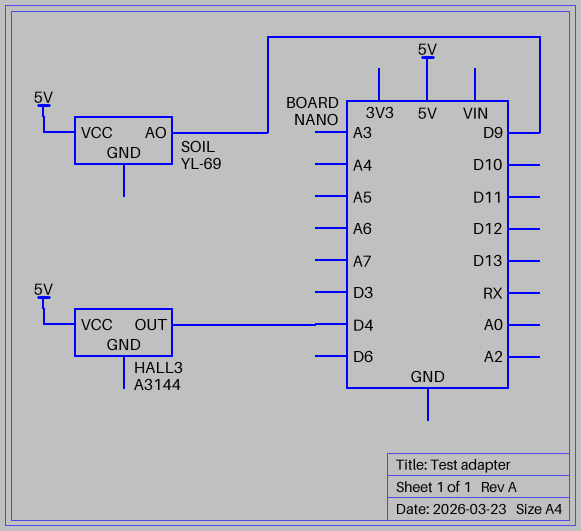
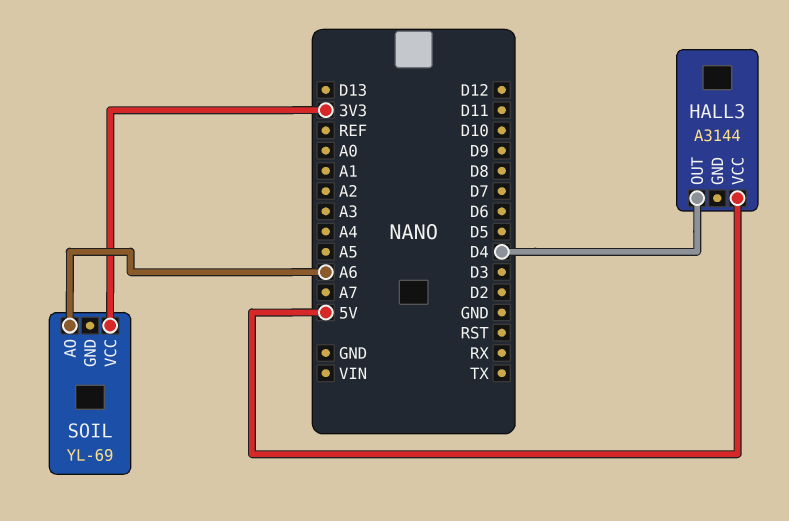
SOIL pin AO: D9 -> A6
SOIL pin VCC: 5V -> 3V3

